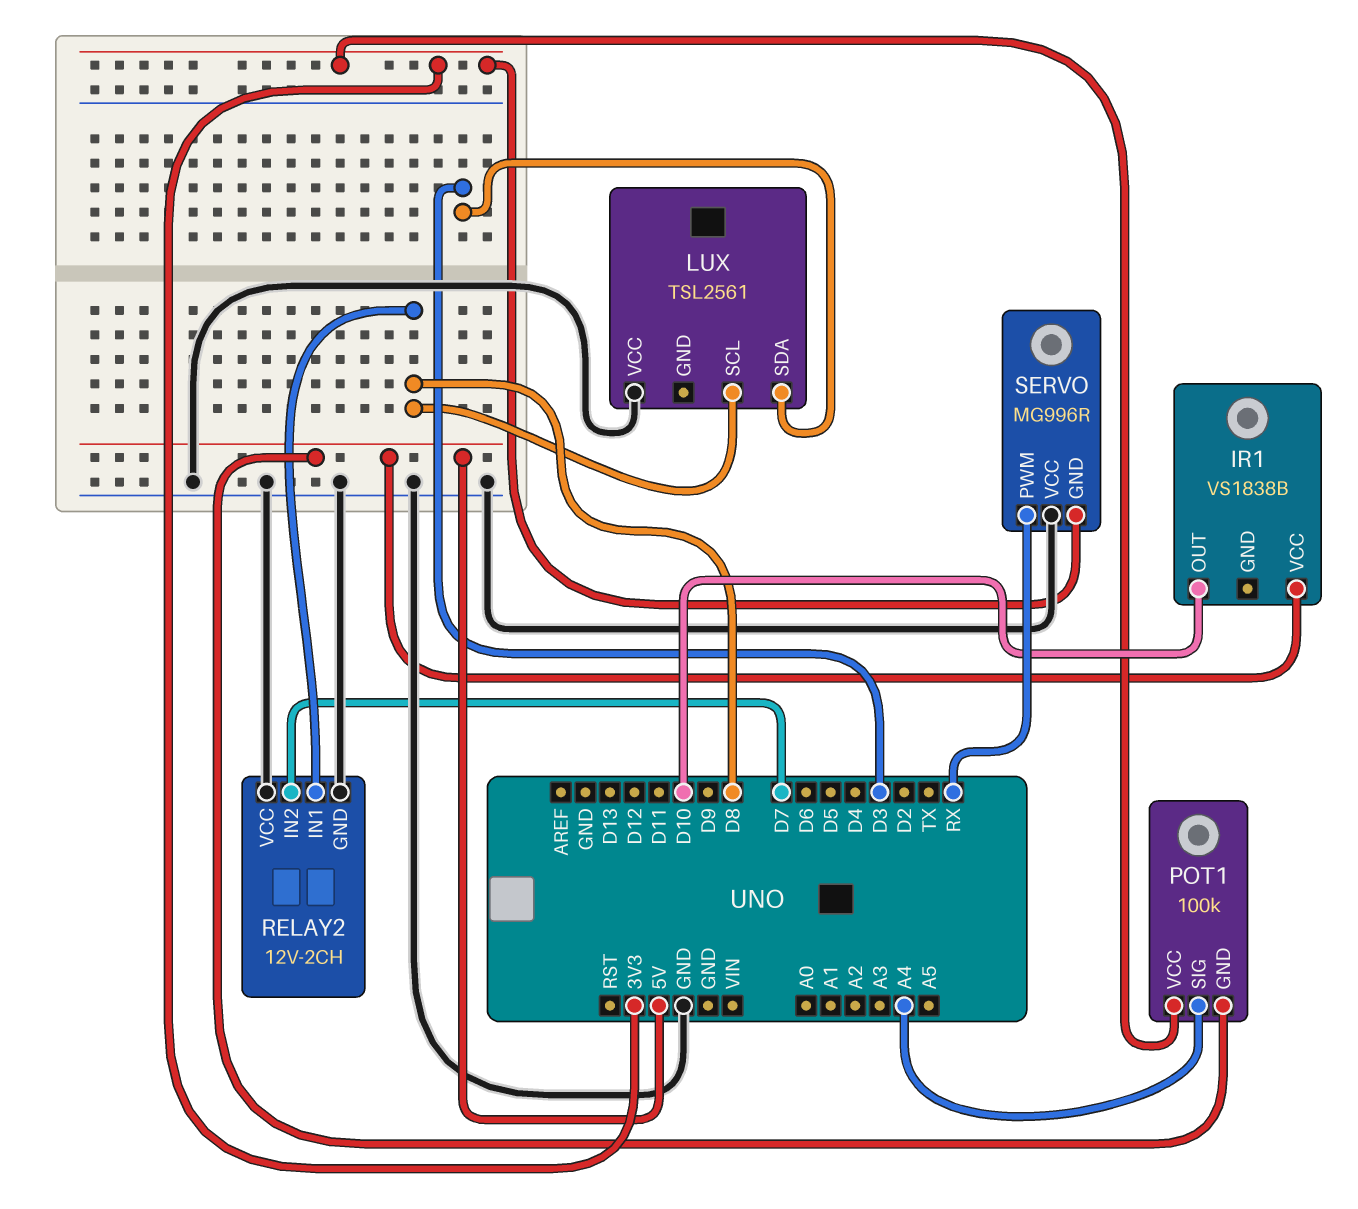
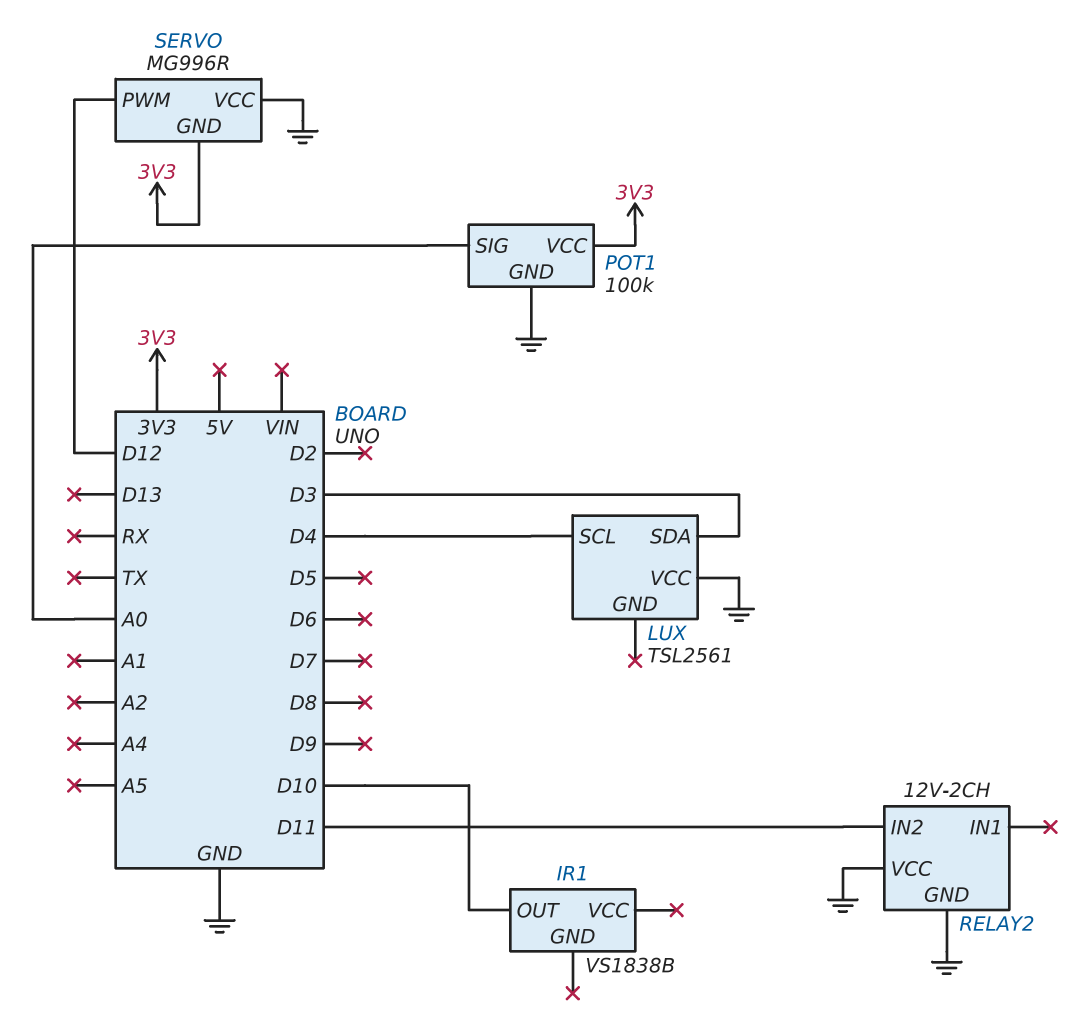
IR1 pin VCC: 5V -> none
LUX pin SCL: D8 -> D4
POT1 pin GND: 5V -> GND
POT1 pin SIG: A4 -> A0
RELAY2 pin IN1: D8 -> none
RELAY2 pin IN2: D7 -> D11
SERVO pin PWM: RX -> D12

